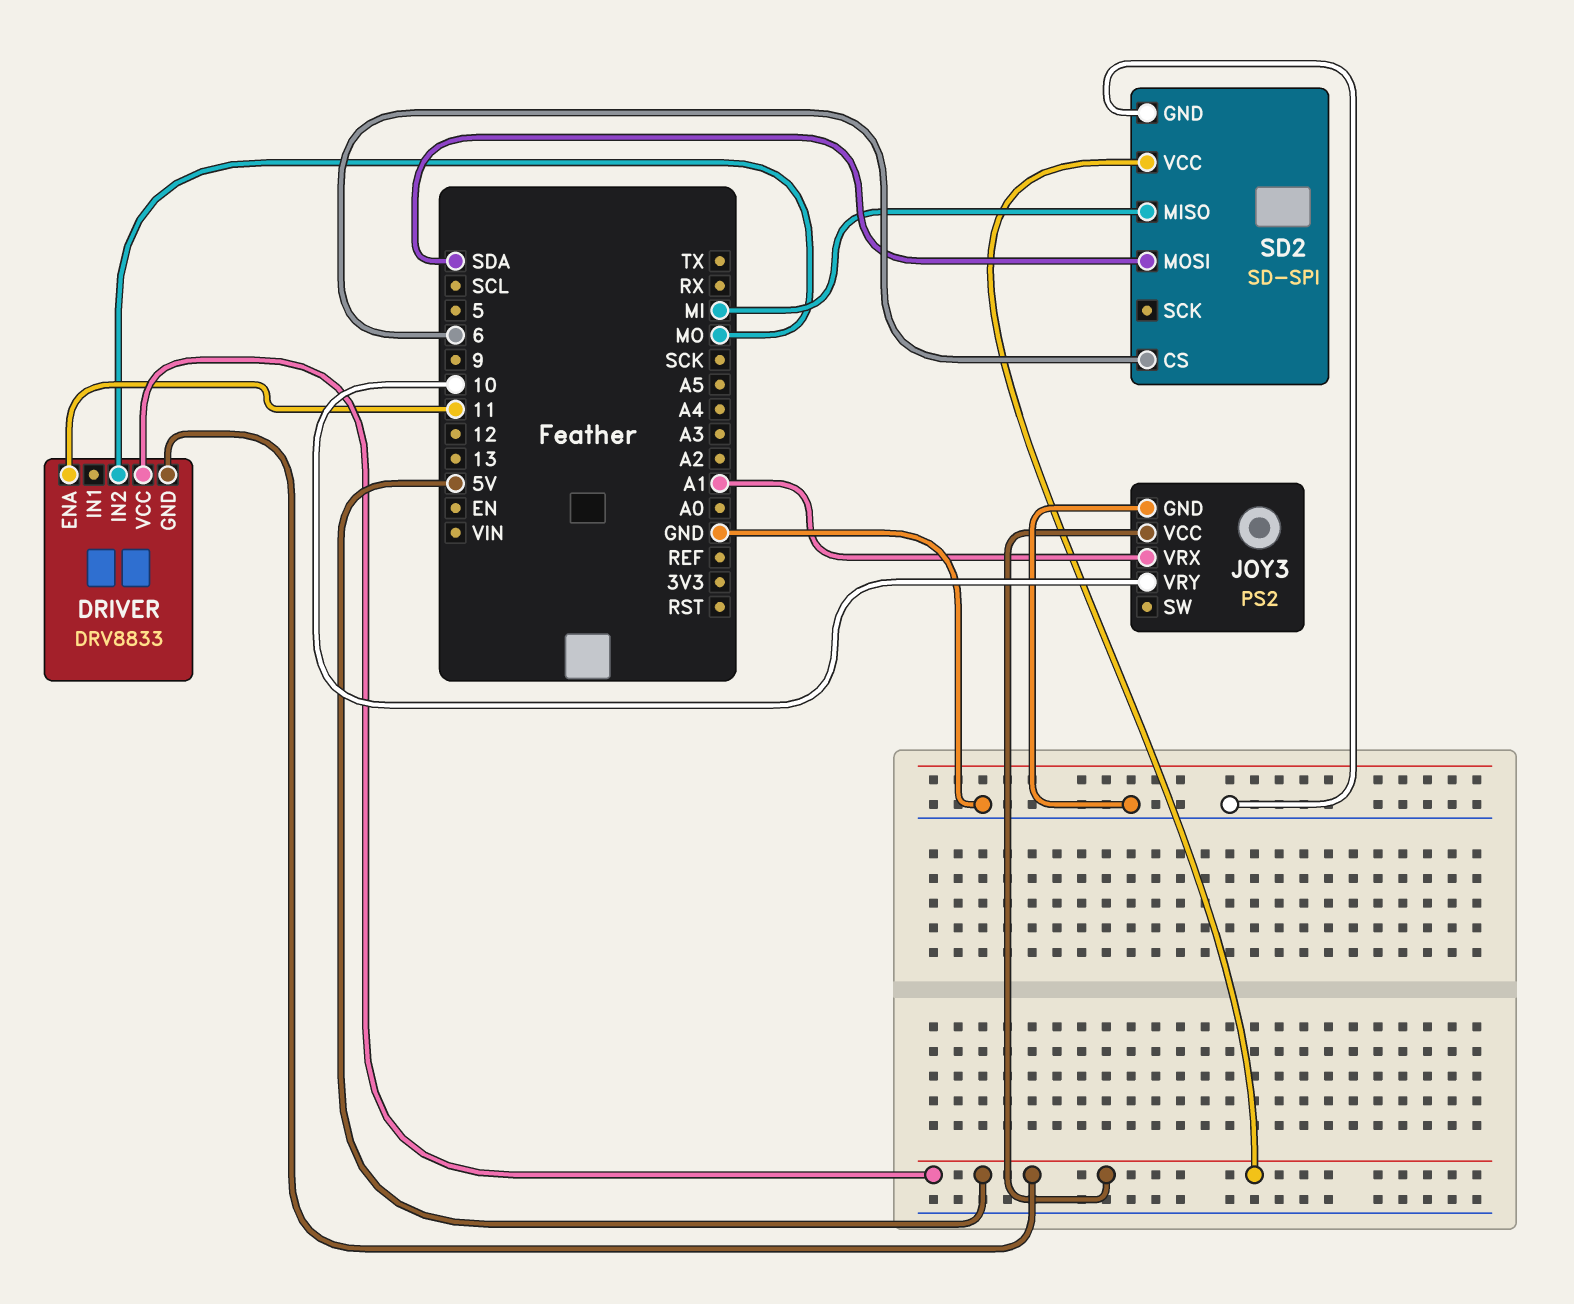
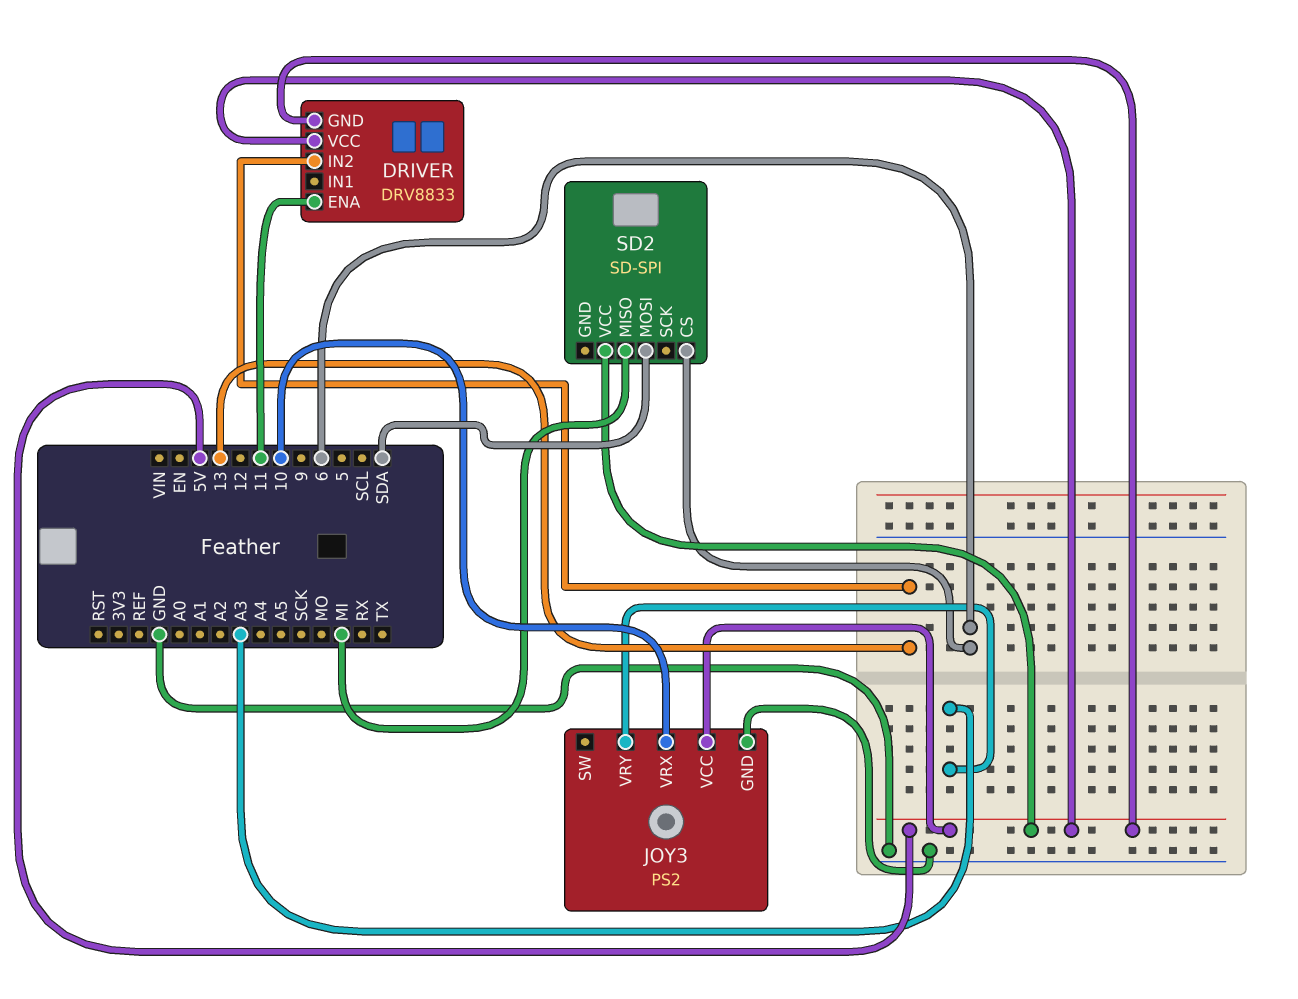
DRIVER pin IN2: MO -> 13
JOY3 pin VRX: A1 -> 10
JOY3 pin VRY: 10 -> A3
SD2 pin GND: GND -> none

